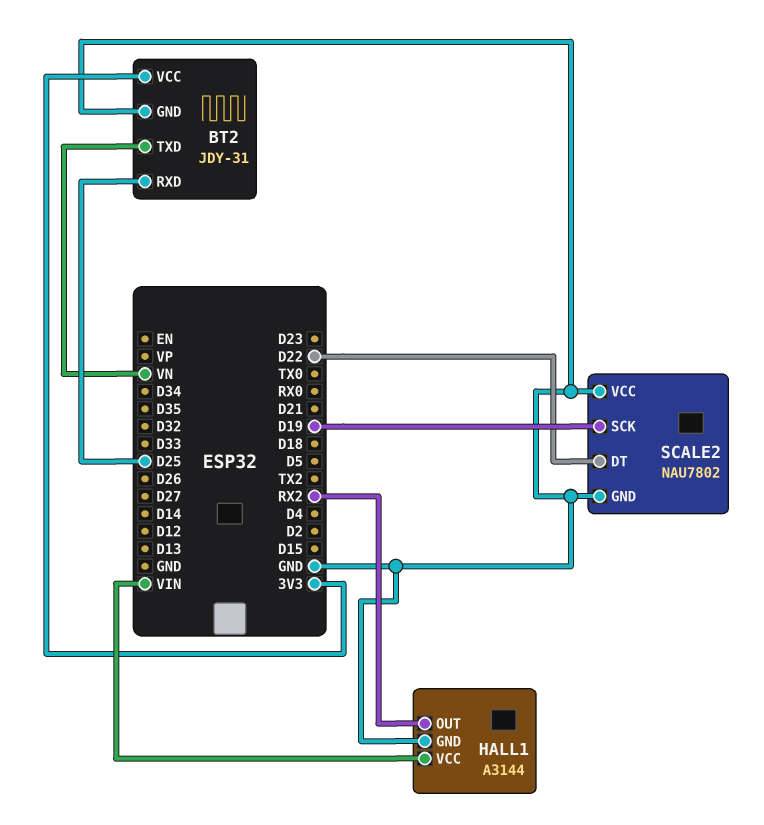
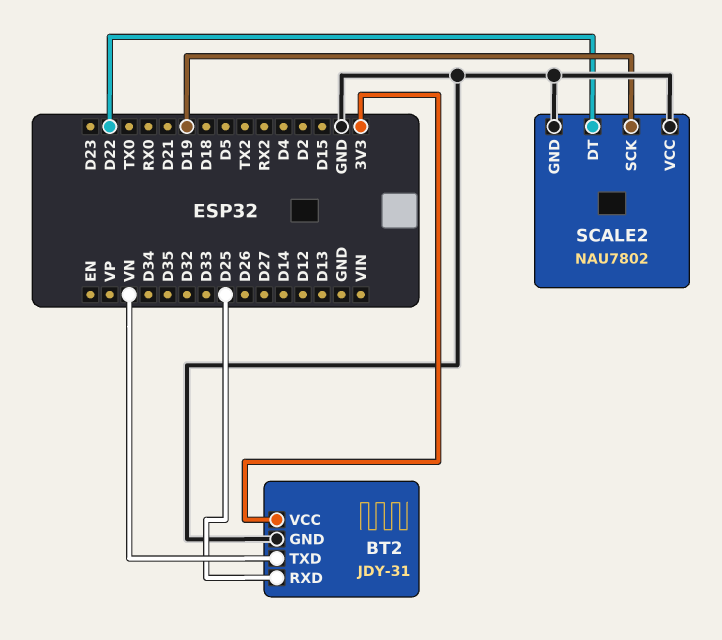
HALL1: A3144 -> none
HALL1 pin GND: GND -> none
HALL1 pin OUT: RX2 -> none
HALL1 pin VCC: VIN -> none

